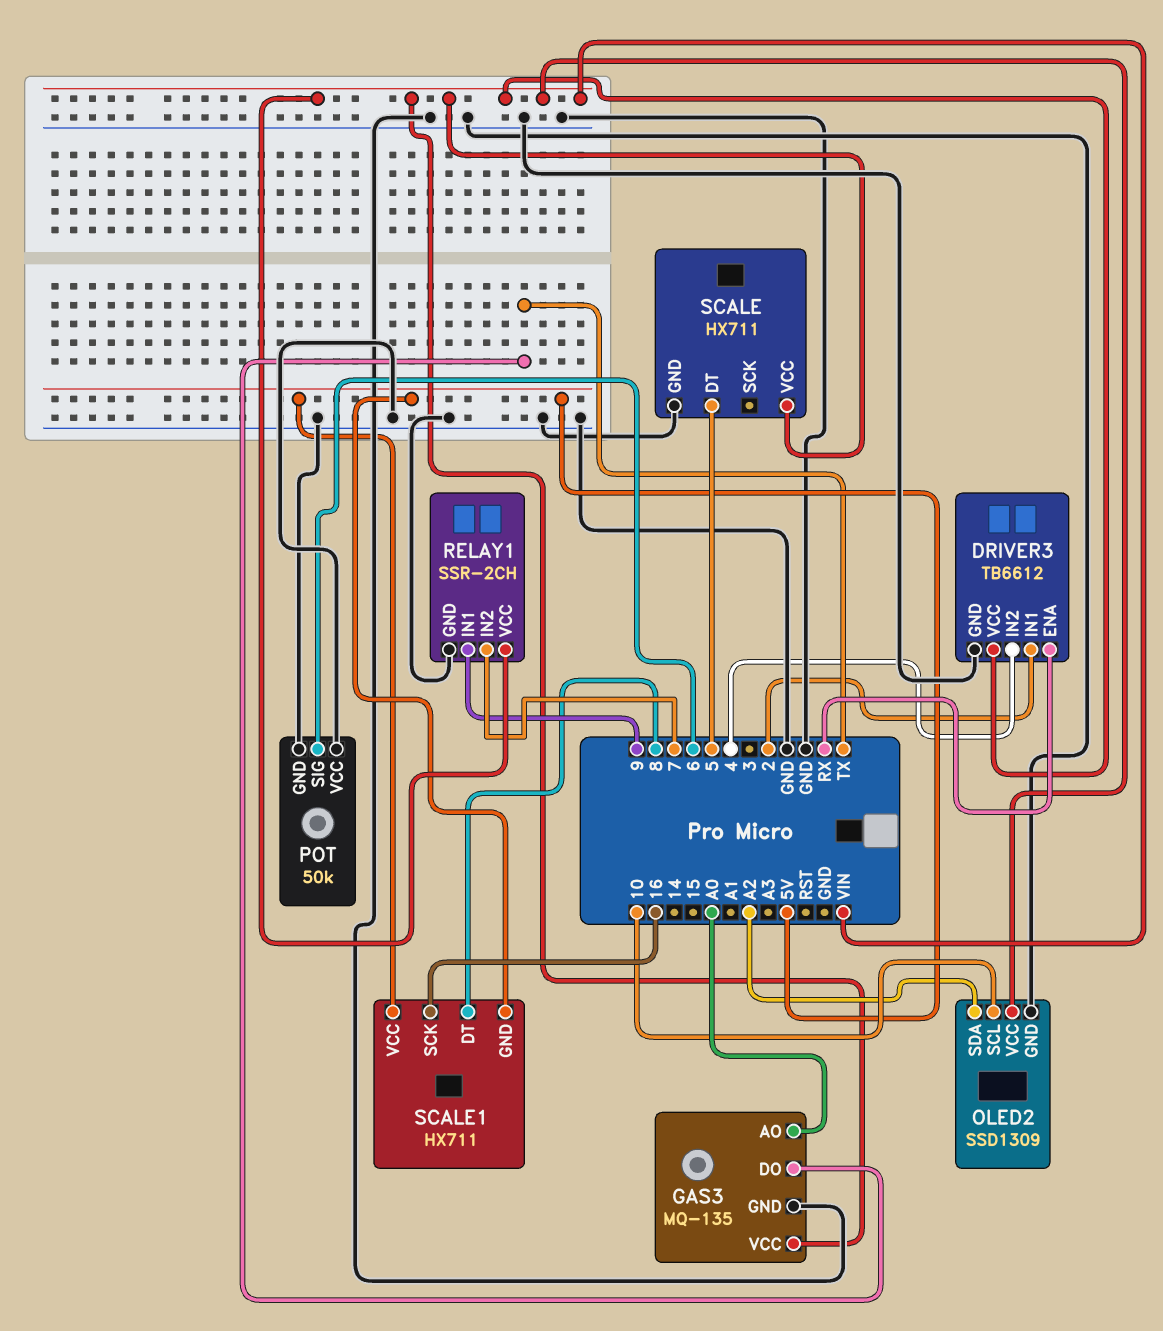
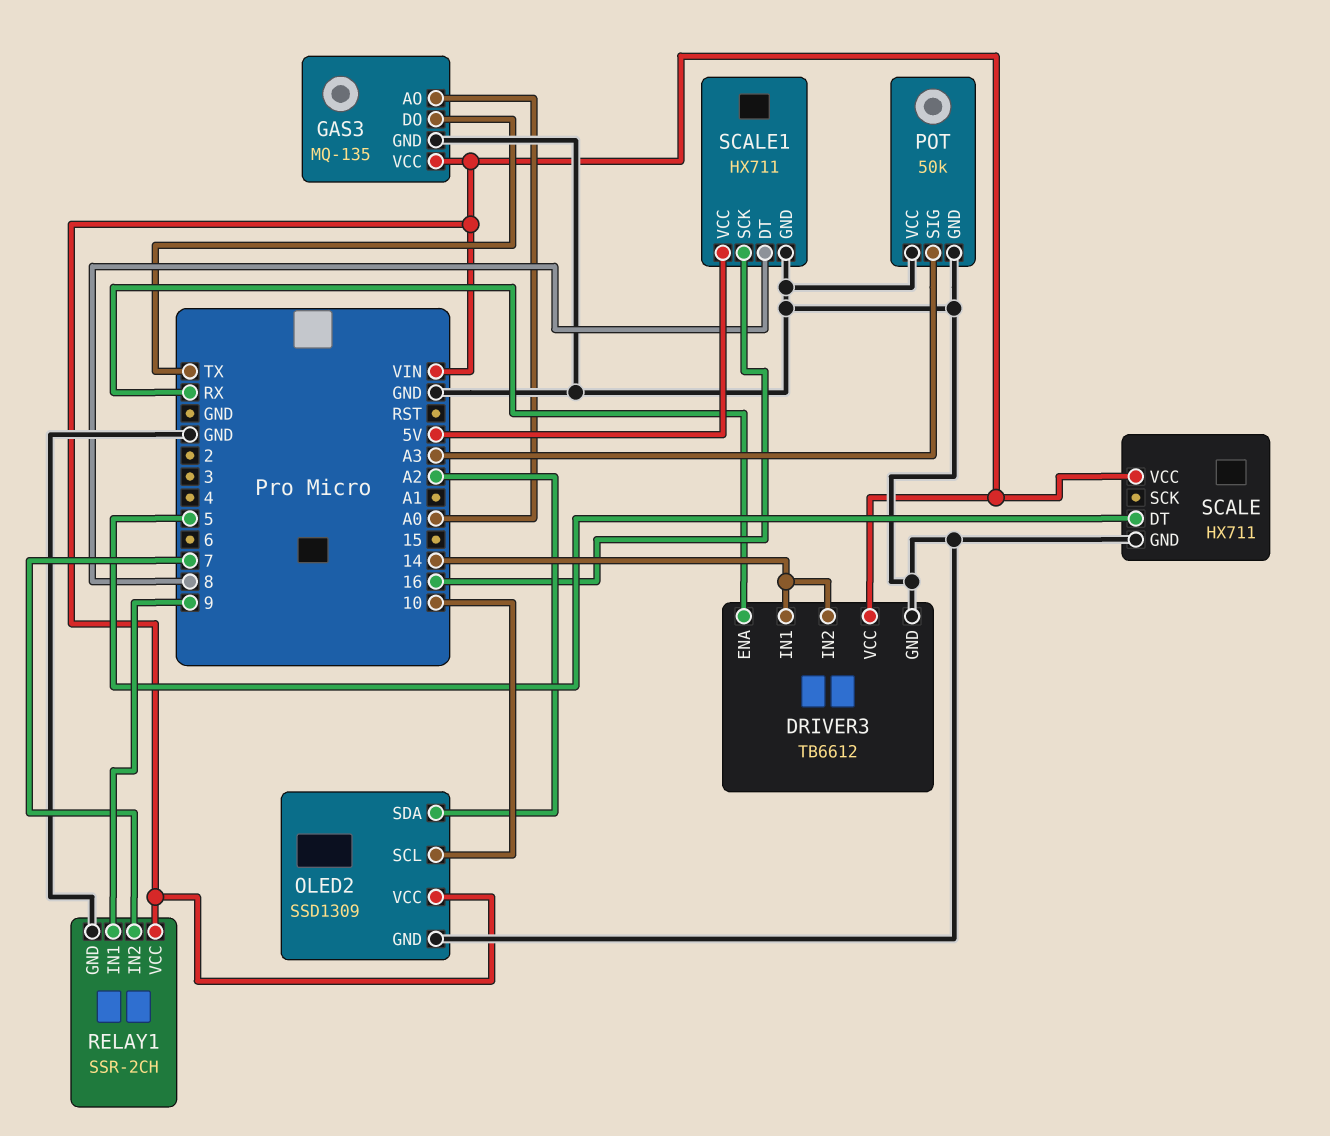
DRIVER3 pin IN1: 2 -> 14
DRIVER3 pin IN2: 4 -> 14
POT pin SIG: 6 -> A3
SCALE1 pin GND: 5V -> GND

